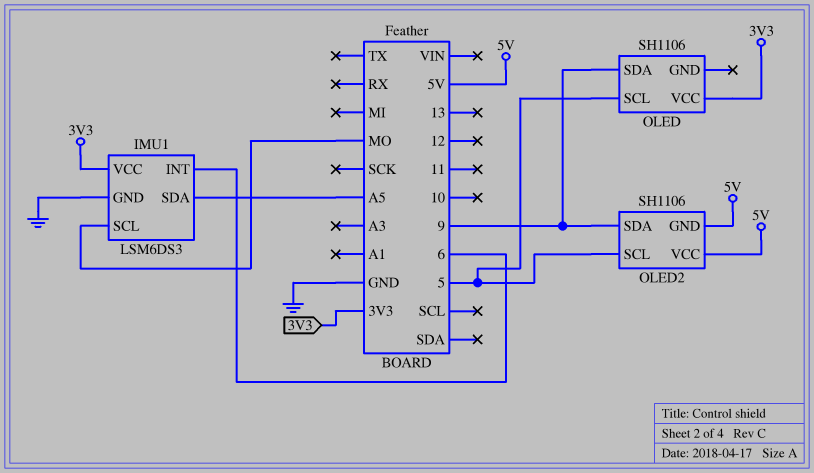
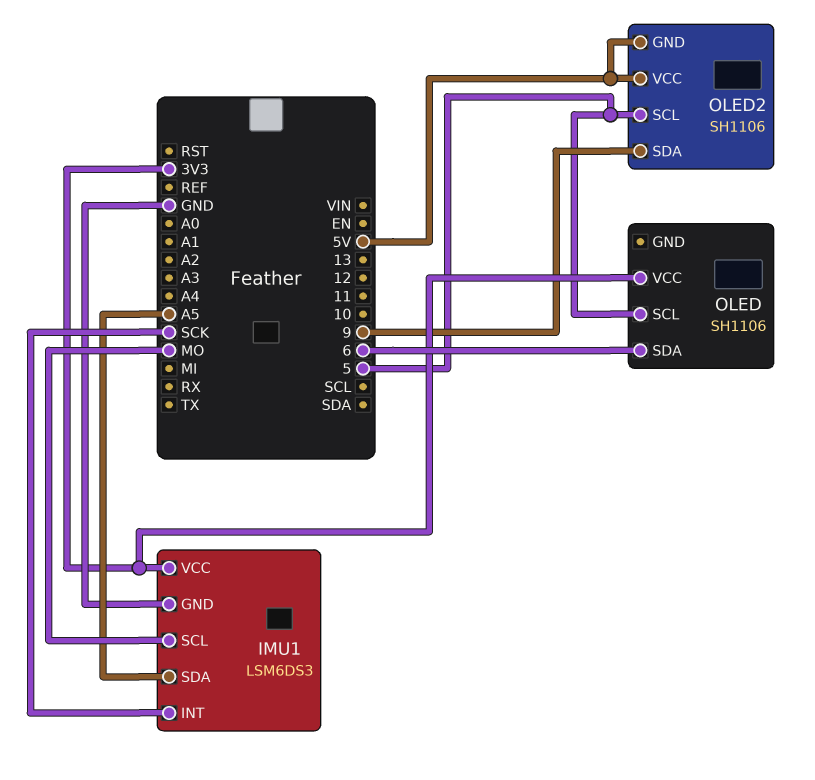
IMU1 pin INT: 6 -> SCK
OLED pin SDA: 9 -> 6

